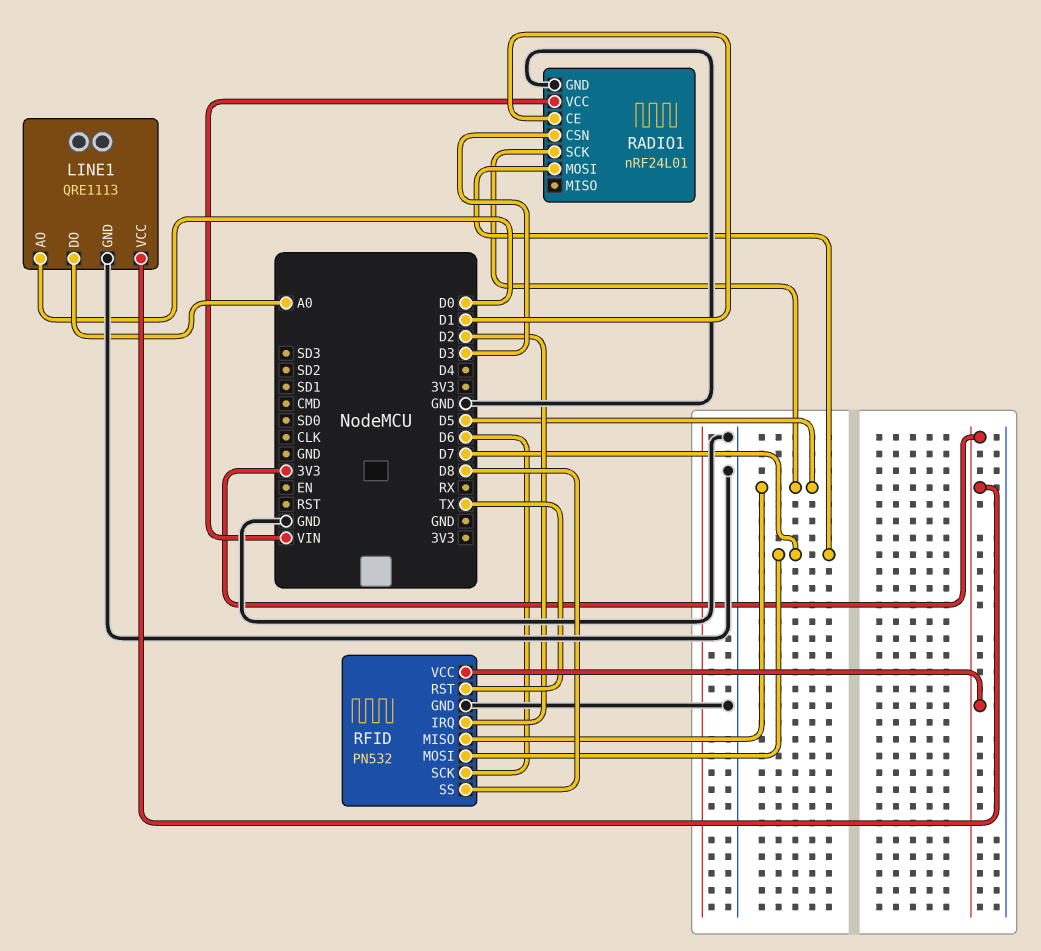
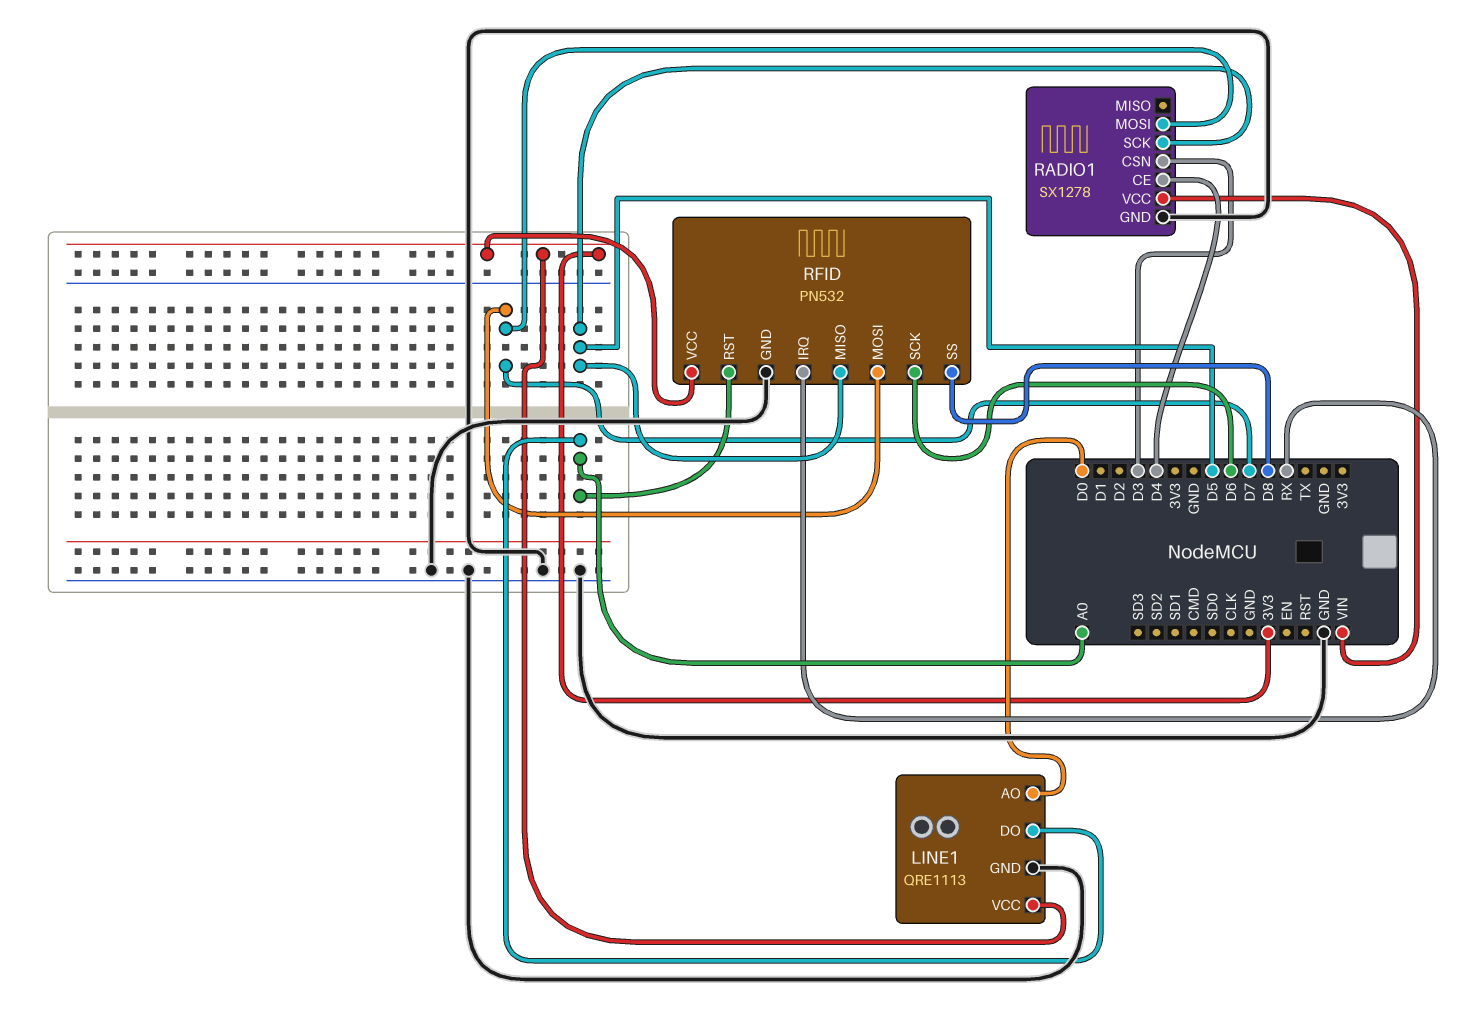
RADIO1: nRF24L01 -> SX1278
RADIO1 pin CE: D1 -> D4
RFID pin IRQ: D2 -> RX
RFID pin RST: TX -> A0

